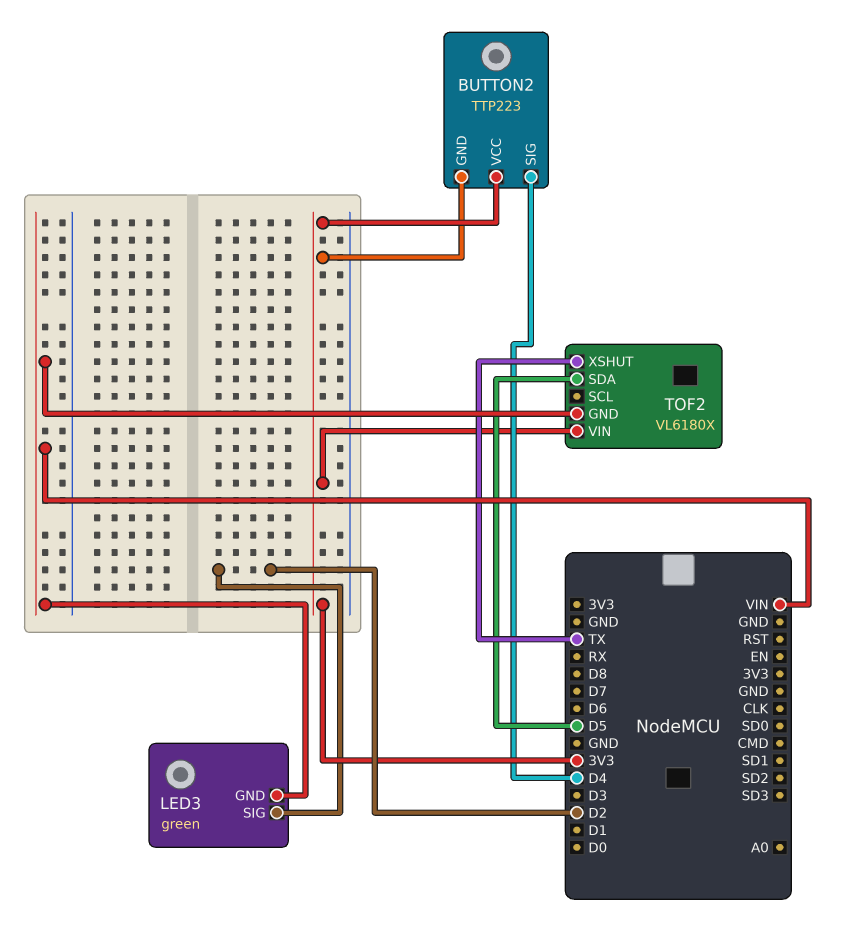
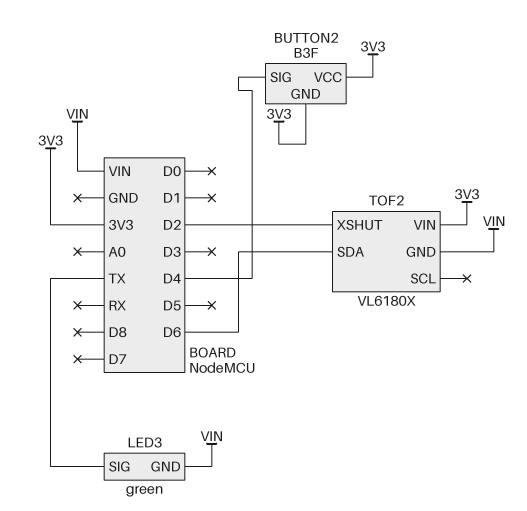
BUTTON2: TTP223 -> B3F
LED3 pin SIG: D2 -> TX
TOF2 pin SDA: D5 -> D6
TOF2 pin XSHUT: TX -> D2

